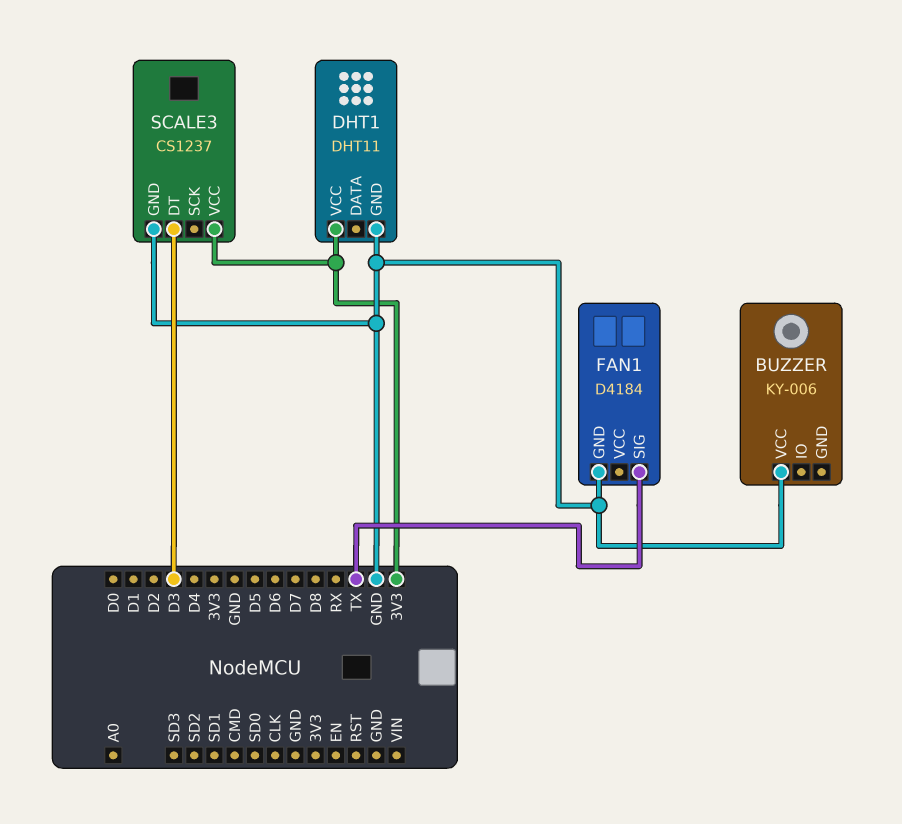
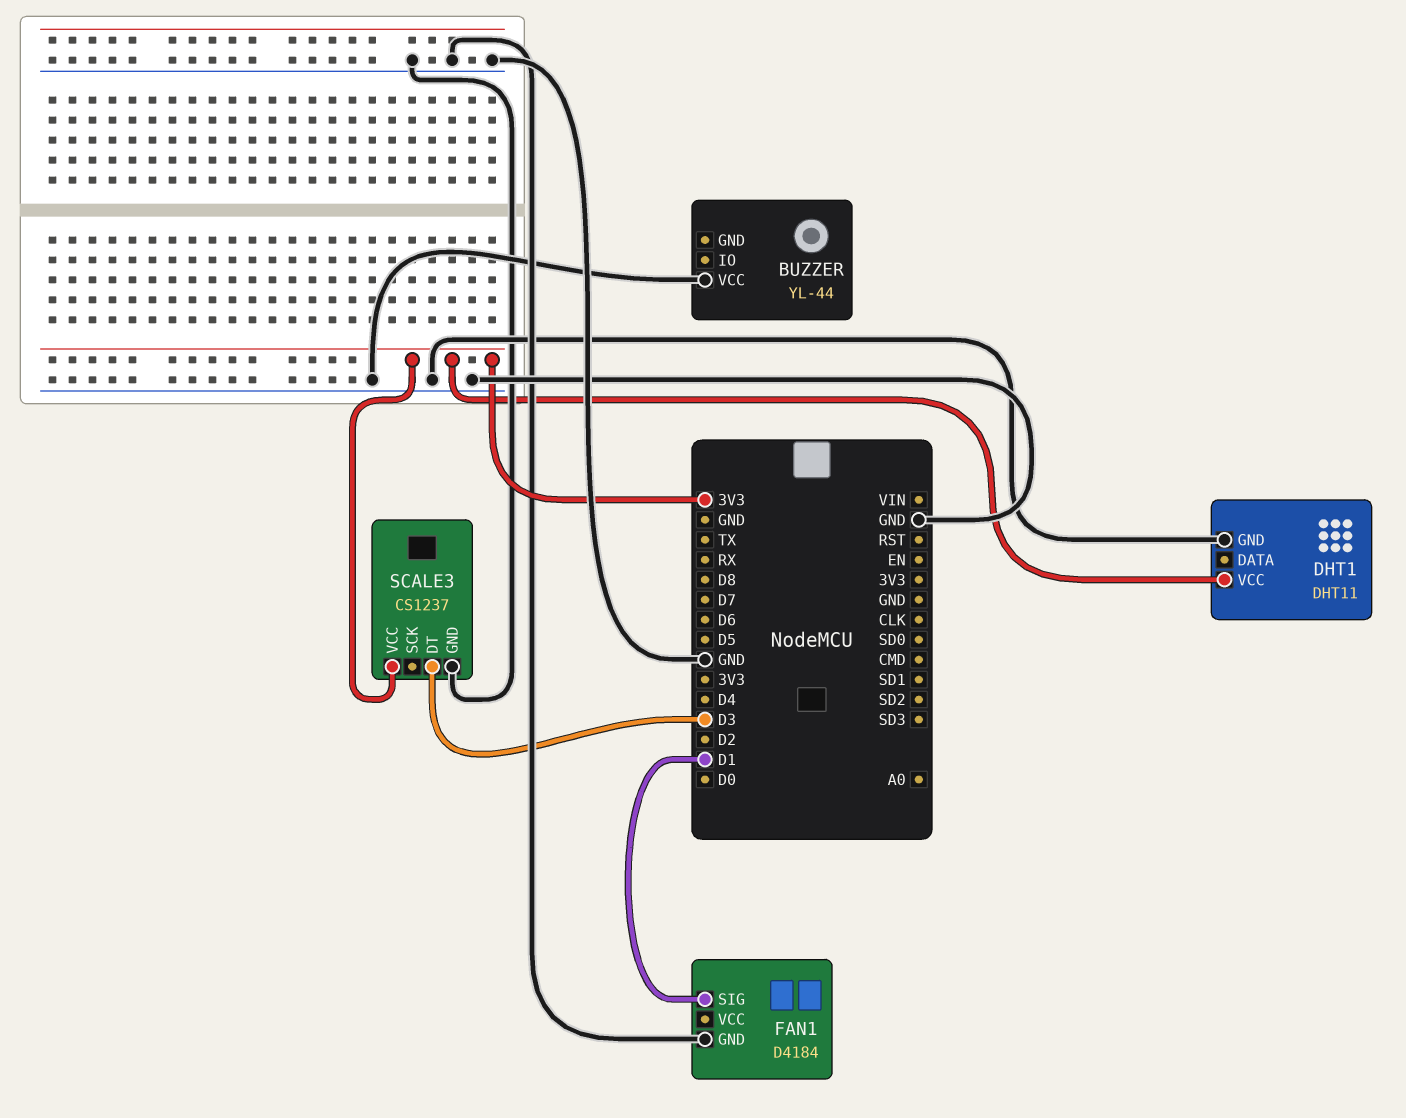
BUZZER: KY-006 -> YL-44
FAN1 pin SIG: TX -> D1

